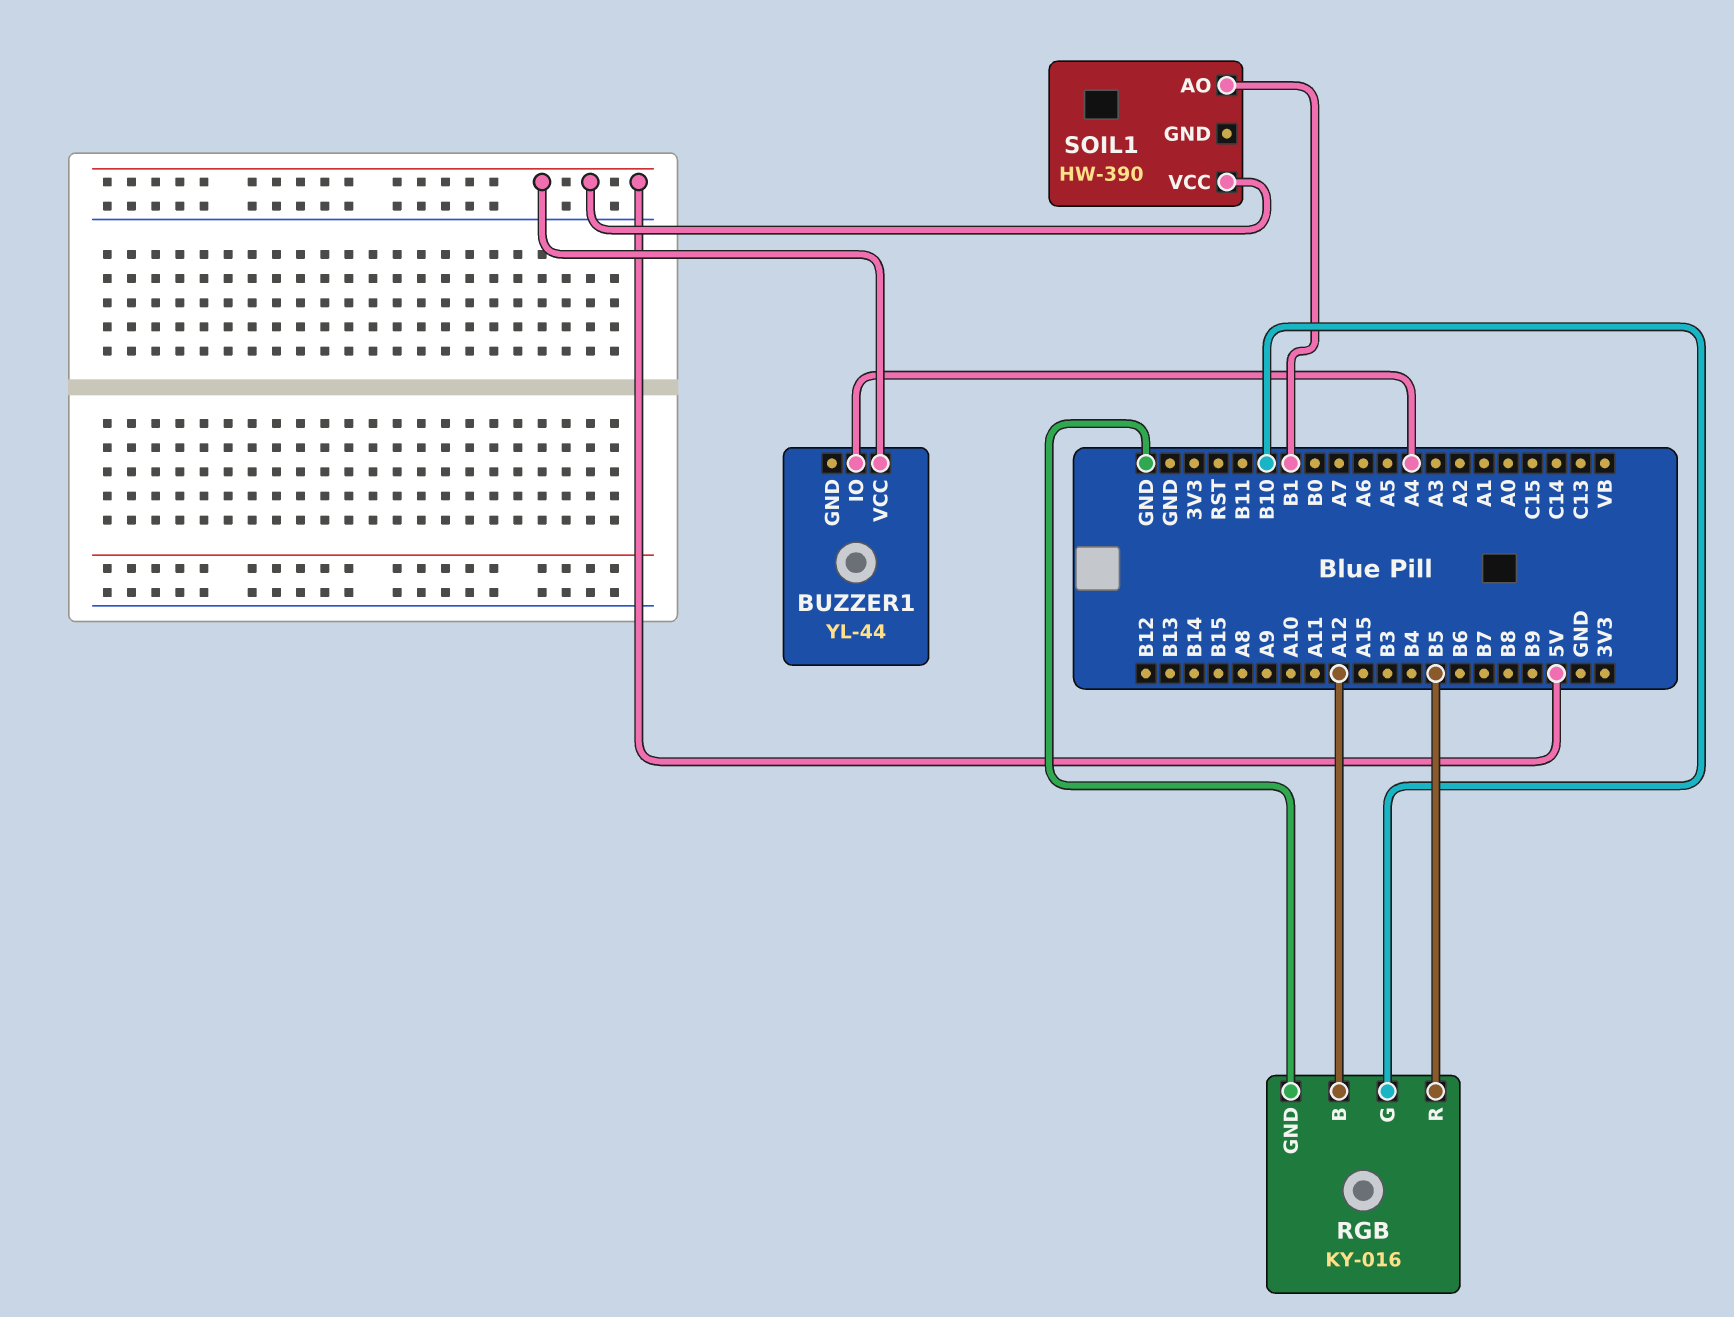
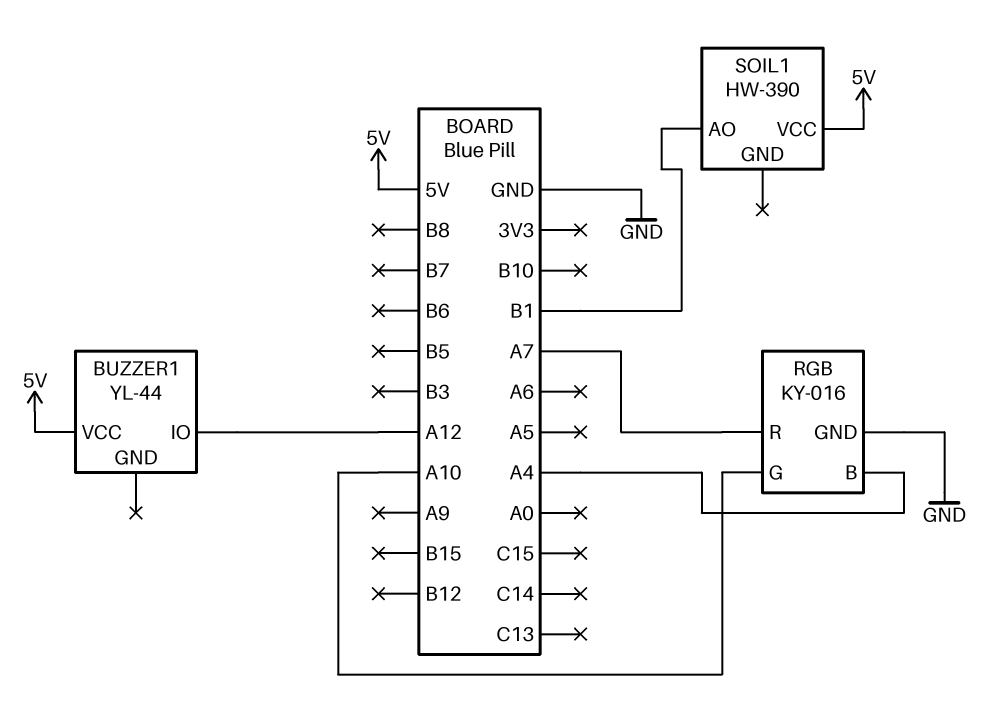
BUZZER1 pin IO: A4 -> A12
RGB pin B: A12 -> A4
RGB pin G: B10 -> A10
RGB pin R: B5 -> A7

